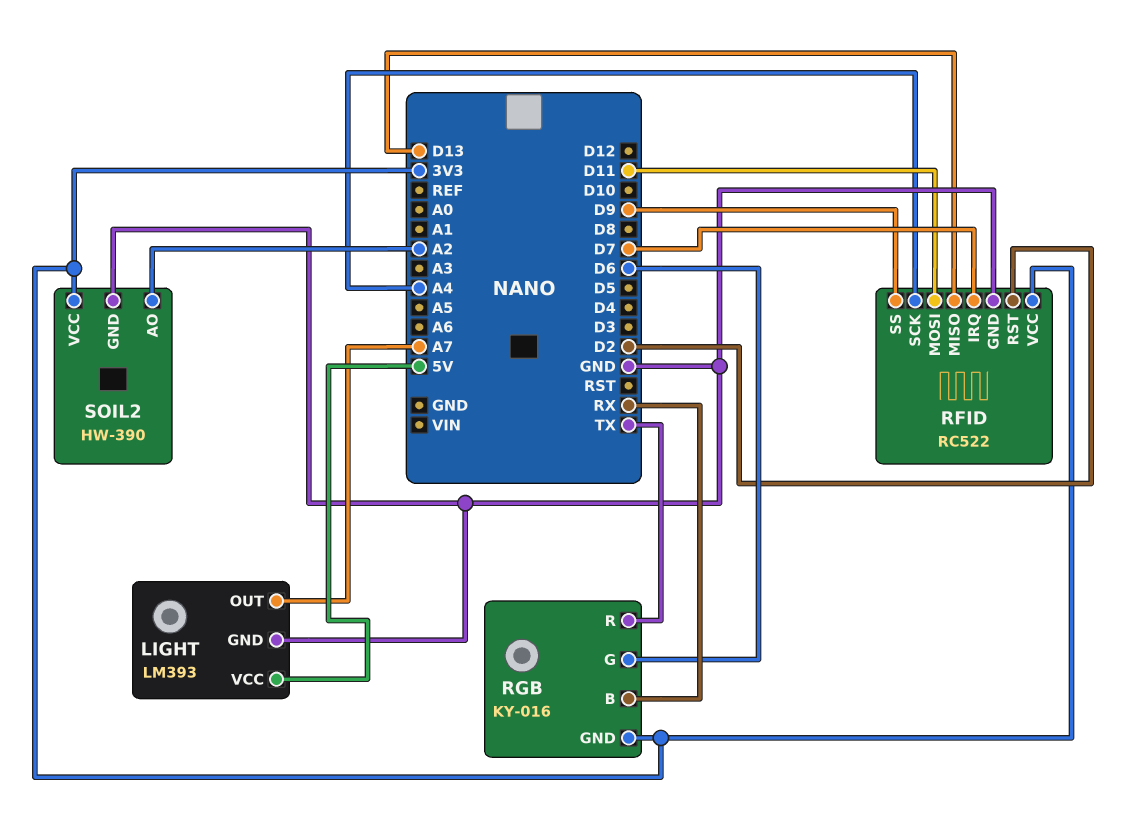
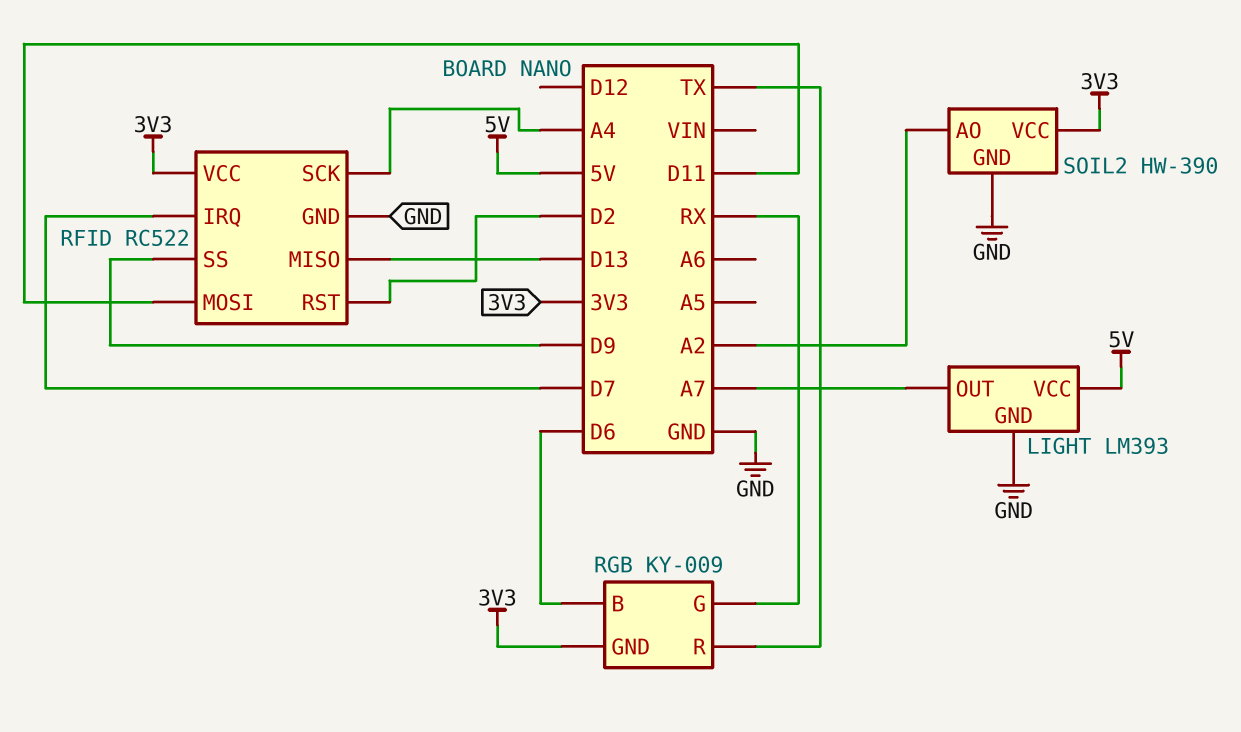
RGB: KY-016 -> KY-009
RGB pin B: RX -> D6
RGB pin G: D6 -> RX

